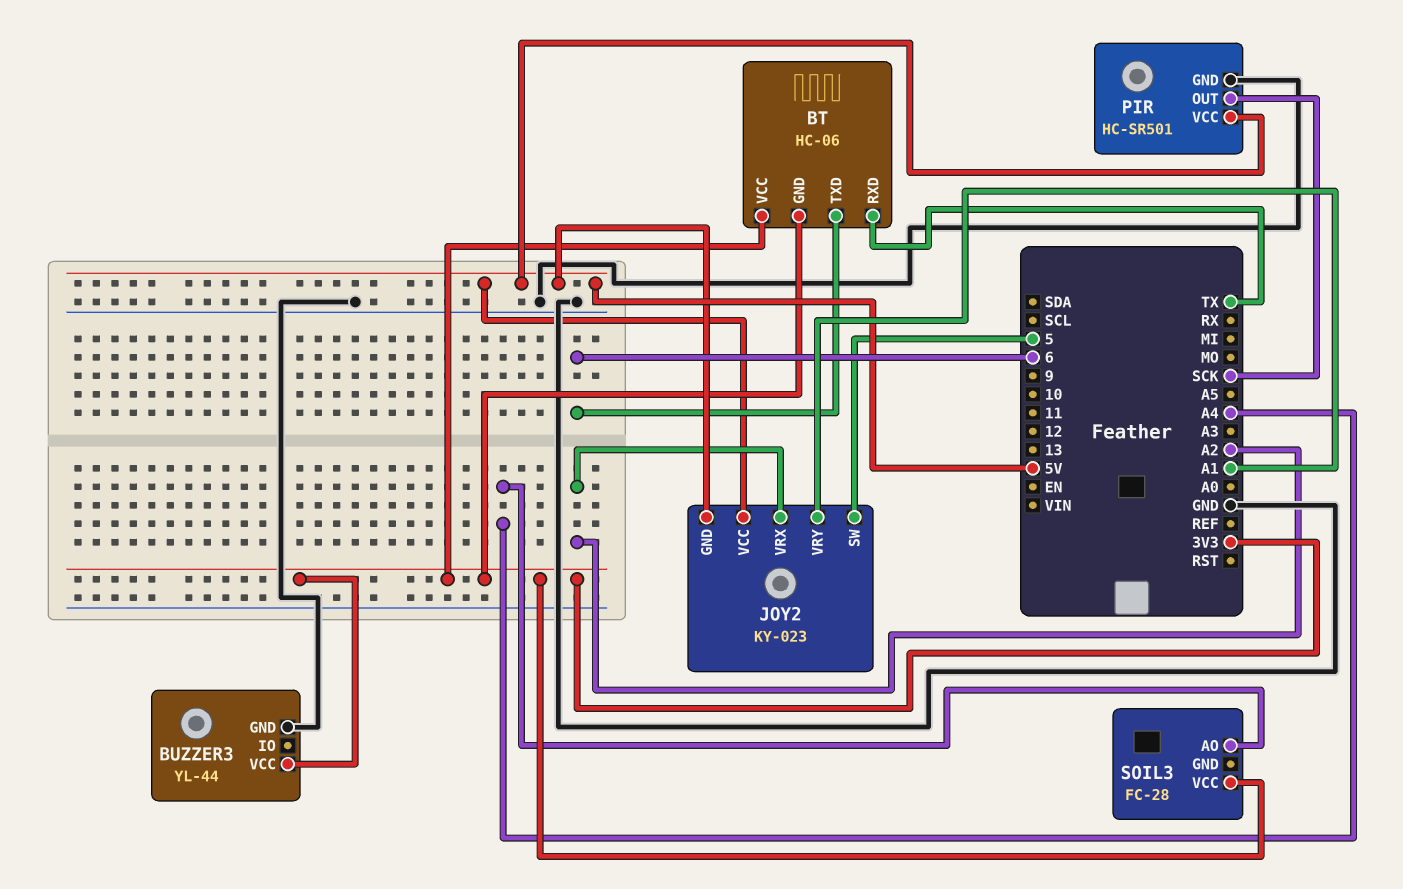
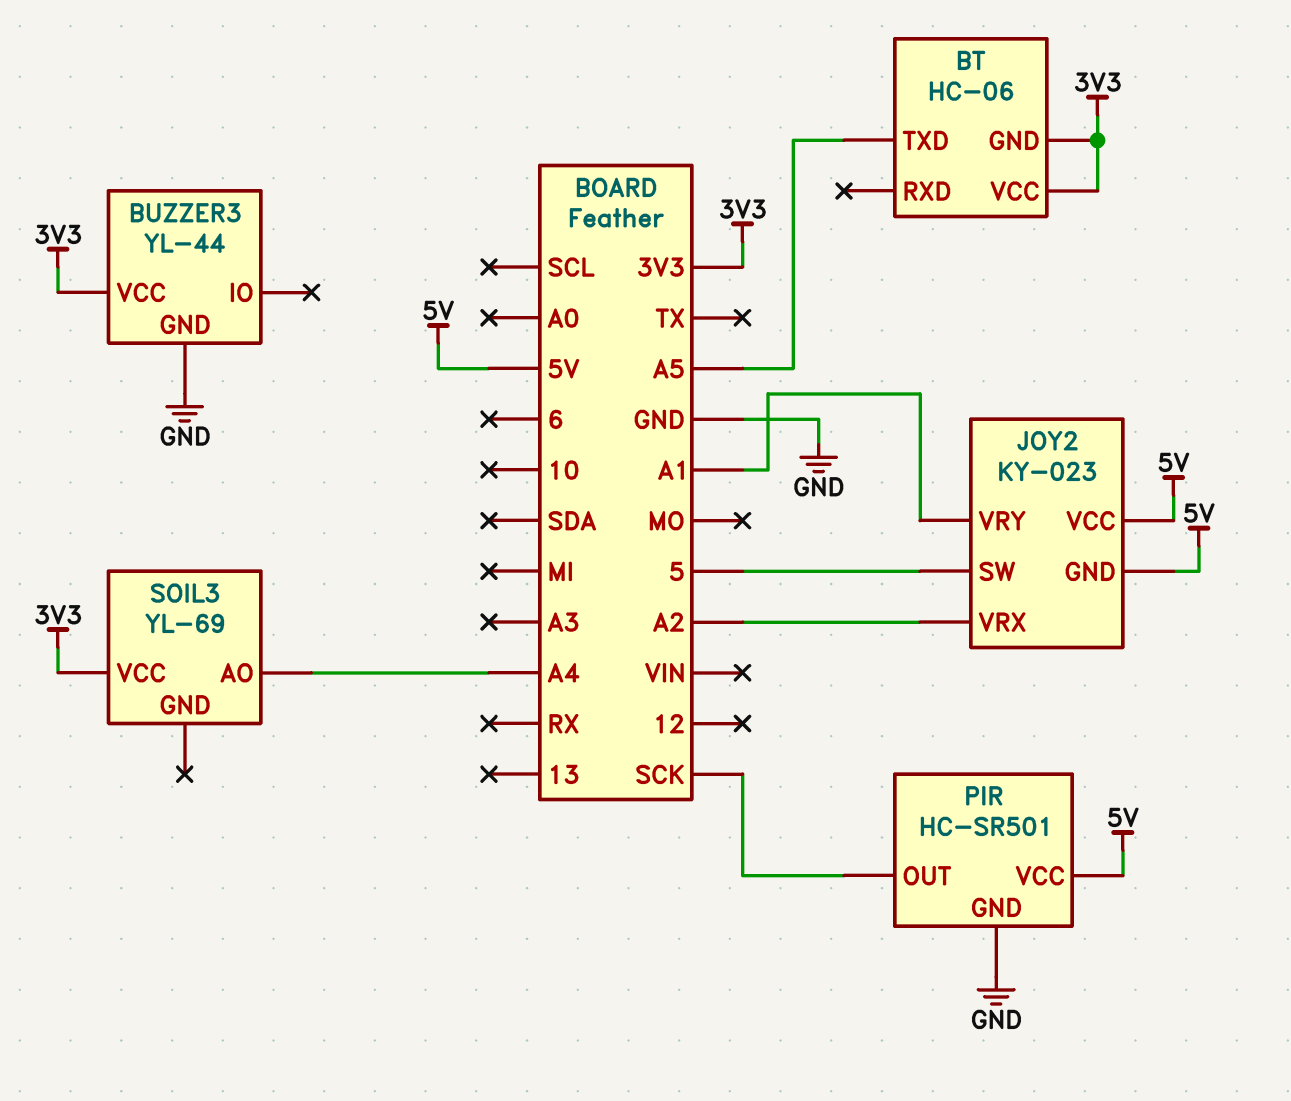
BT pin RXD: TX -> none
BT pin TXD: 6 -> A5
SOIL3: FC-28 -> YL-69

